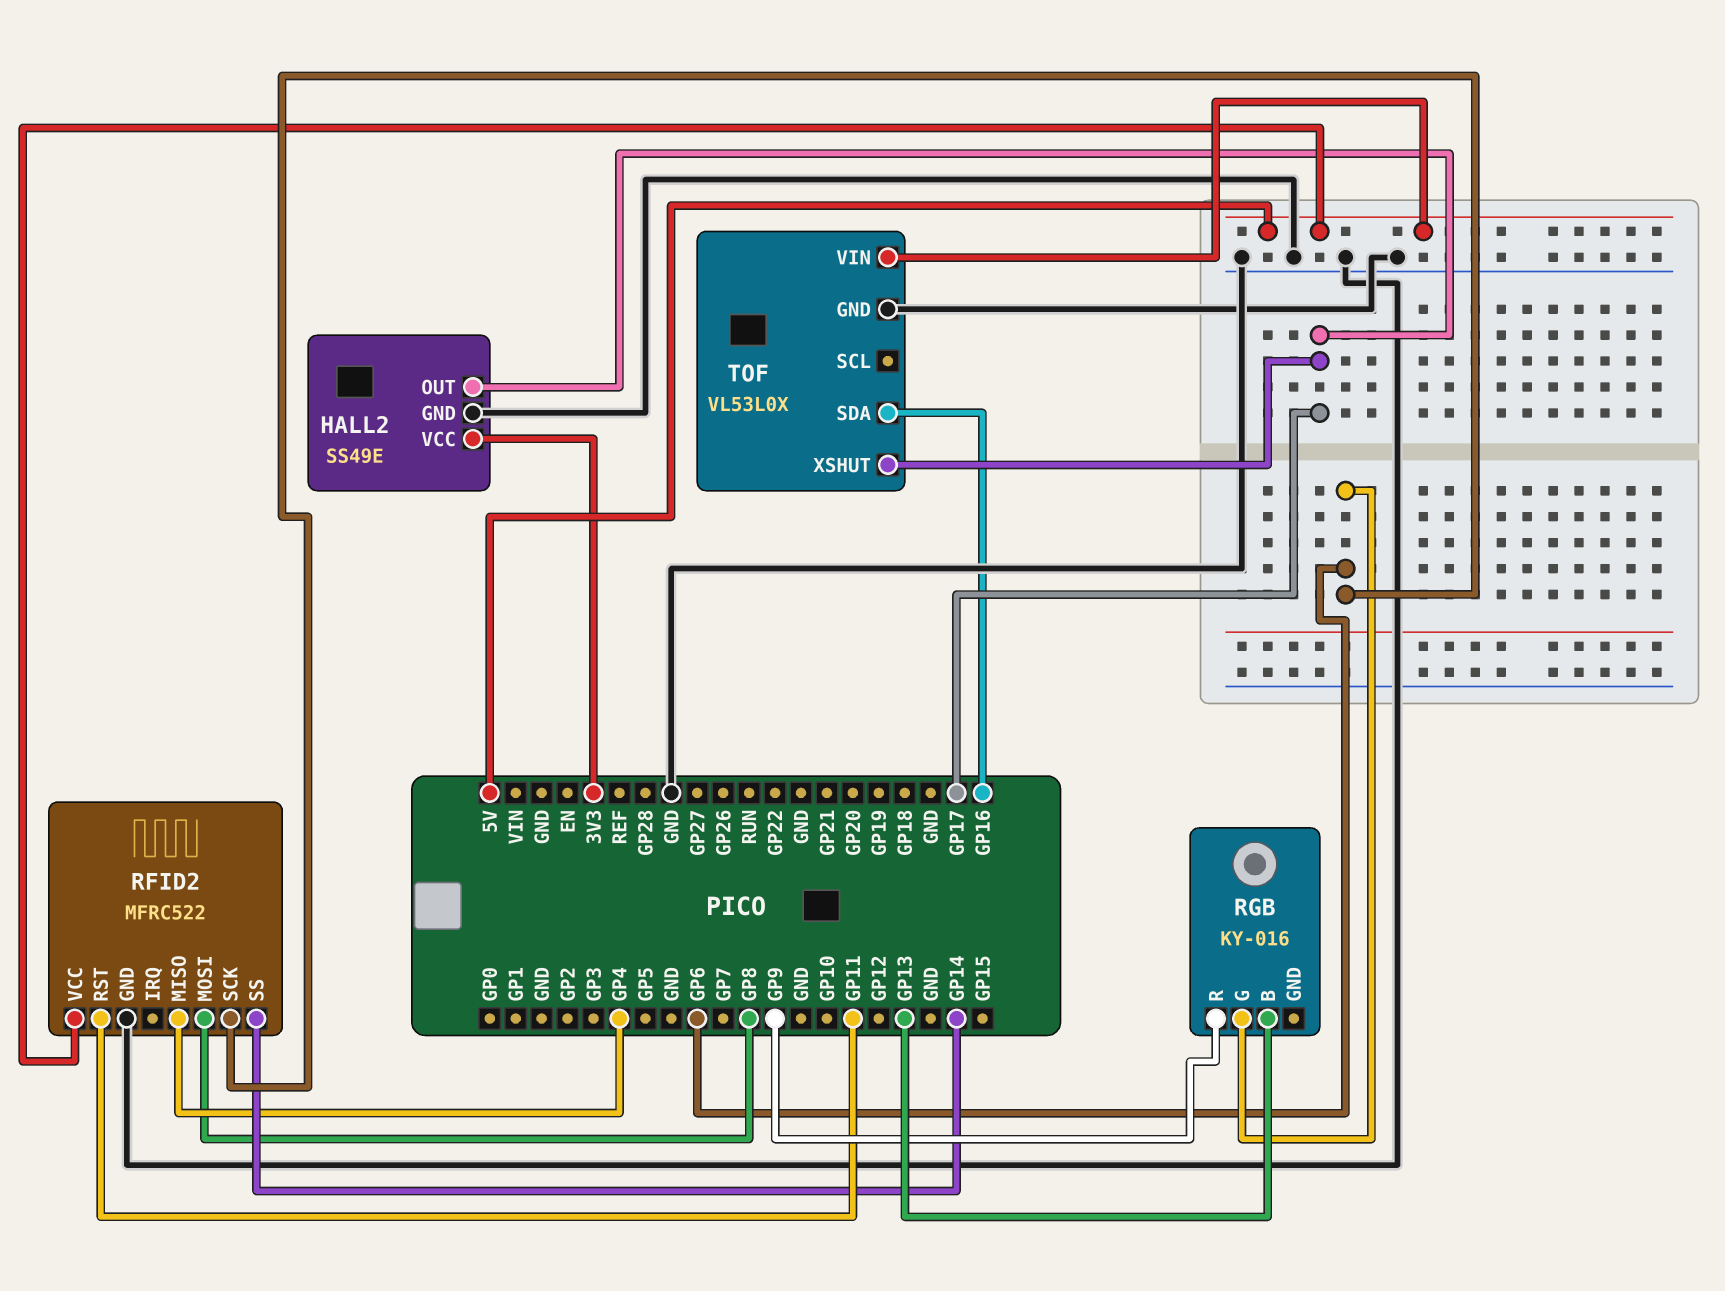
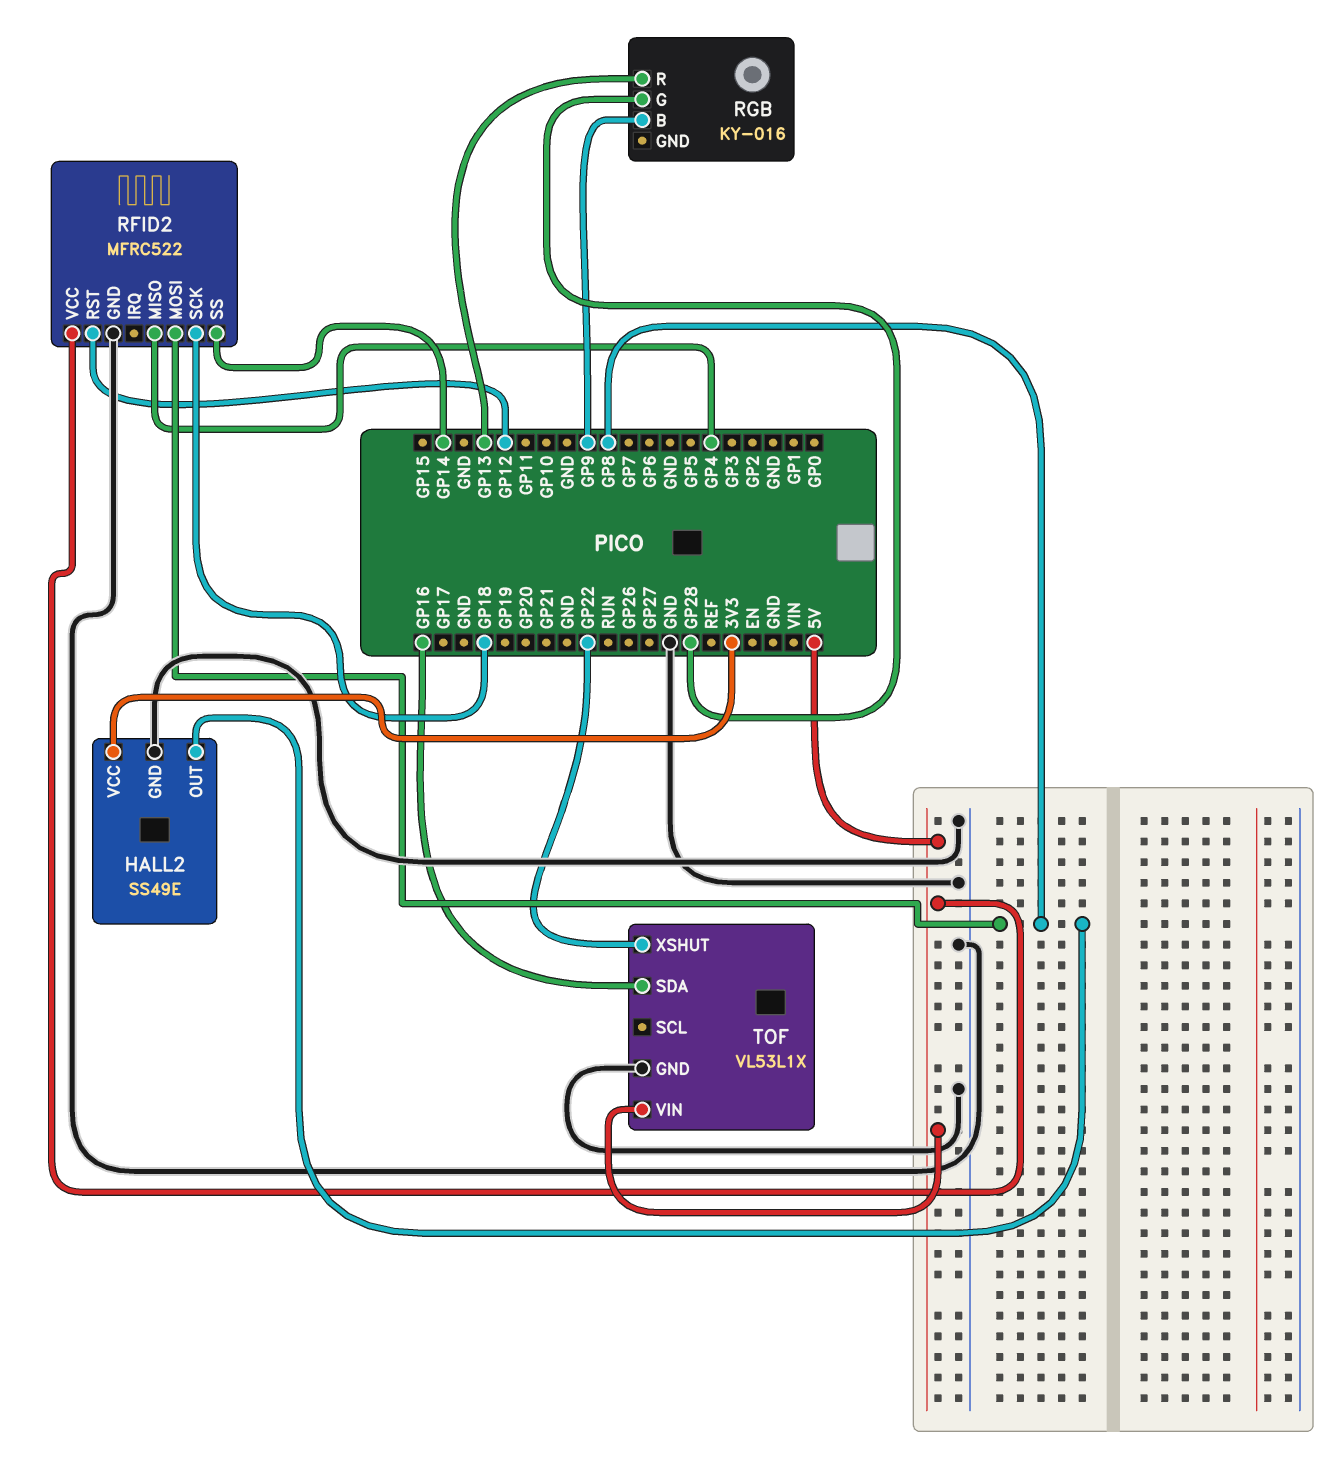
HALL2 pin OUT: GP17 -> GP8
RFID2 pin RST: GP11 -> GP12
RFID2 pin SCK: GP6 -> GP18
RGB pin B: GP13 -> GP9
RGB pin G: GP6 -> GP28
RGB pin R: GP9 -> GP13
TOF: VL53L0X -> VL53L1X
TOF pin XSHUT: GP17 -> GP22

